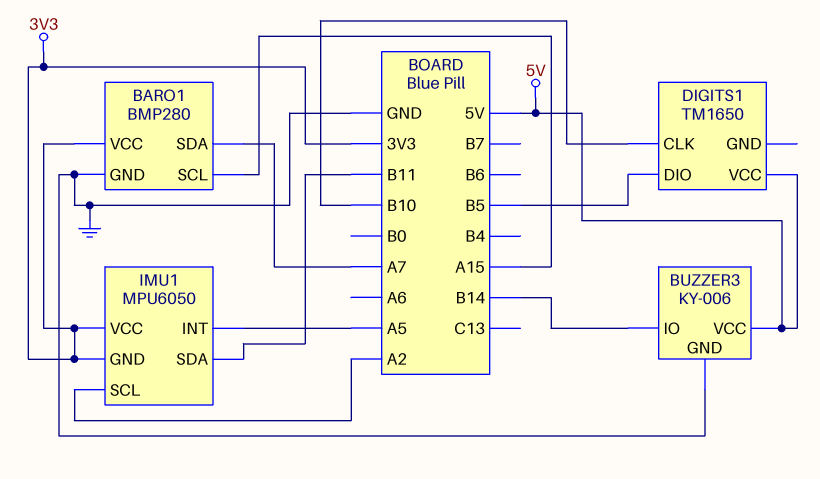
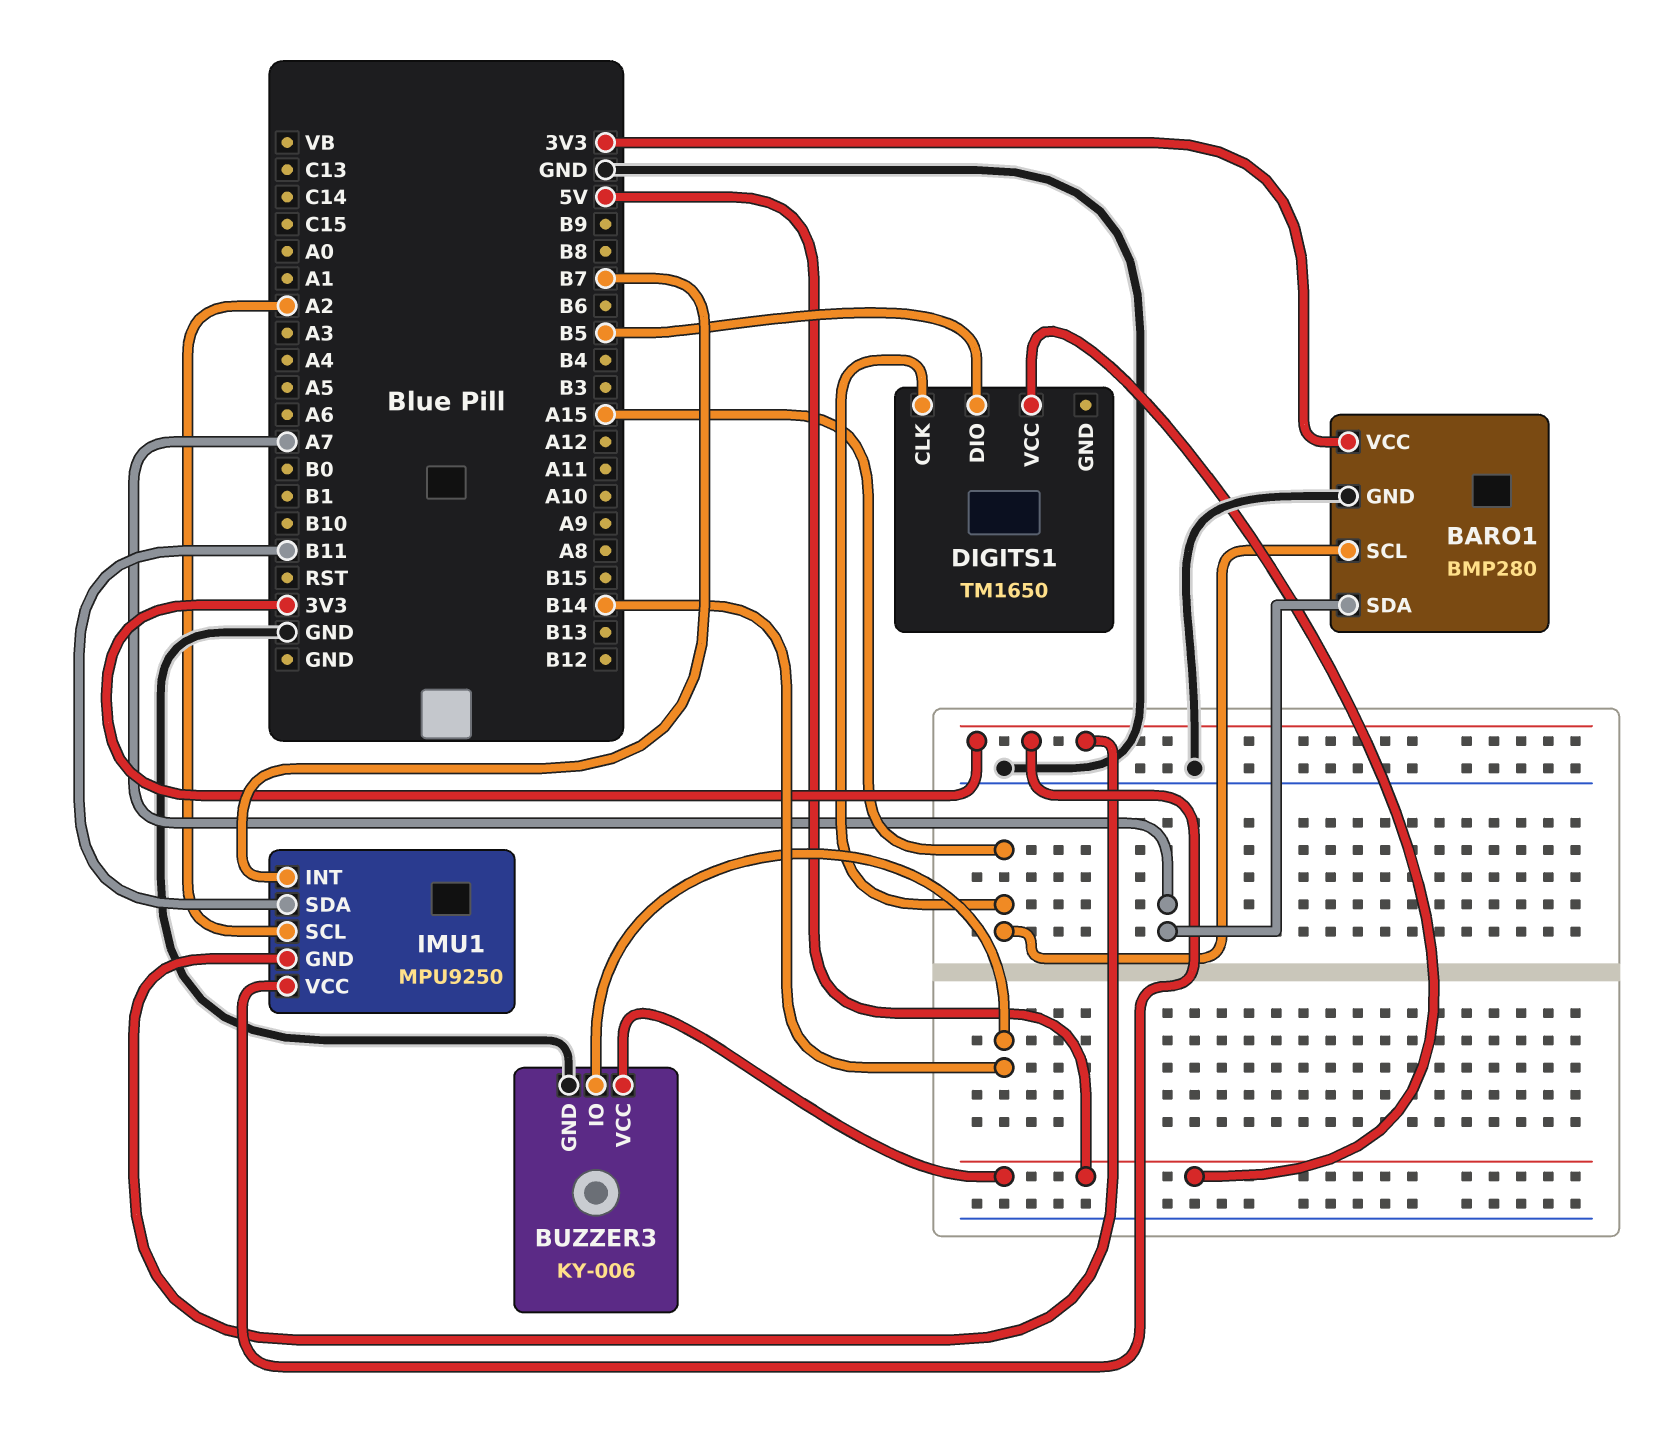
DIGITS1 pin CLK: B10 -> A15
IMU1: MPU6050 -> MPU9250
IMU1 pin INT: A5 -> B7

